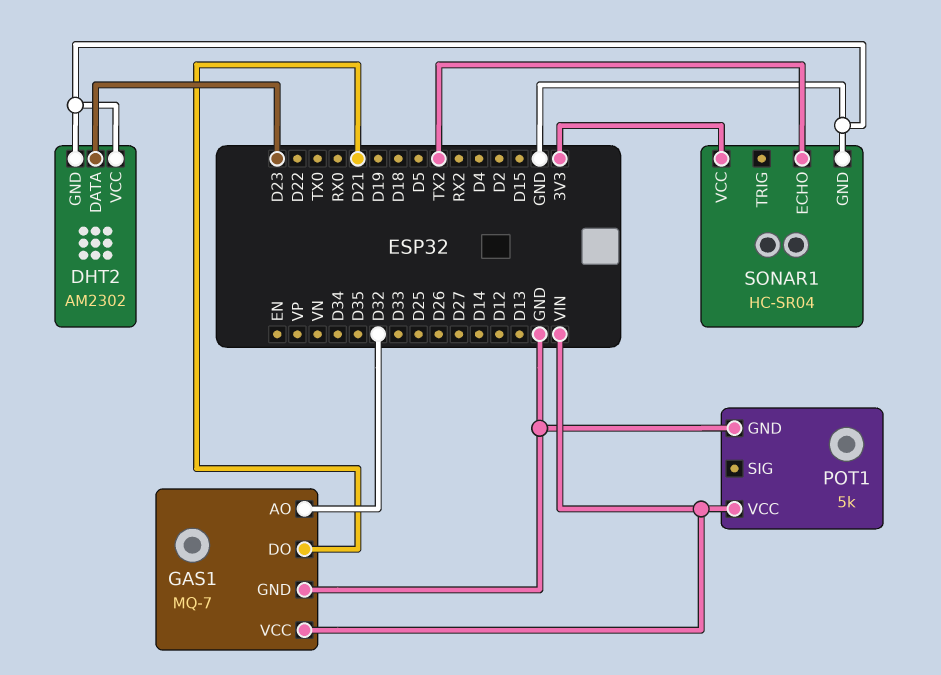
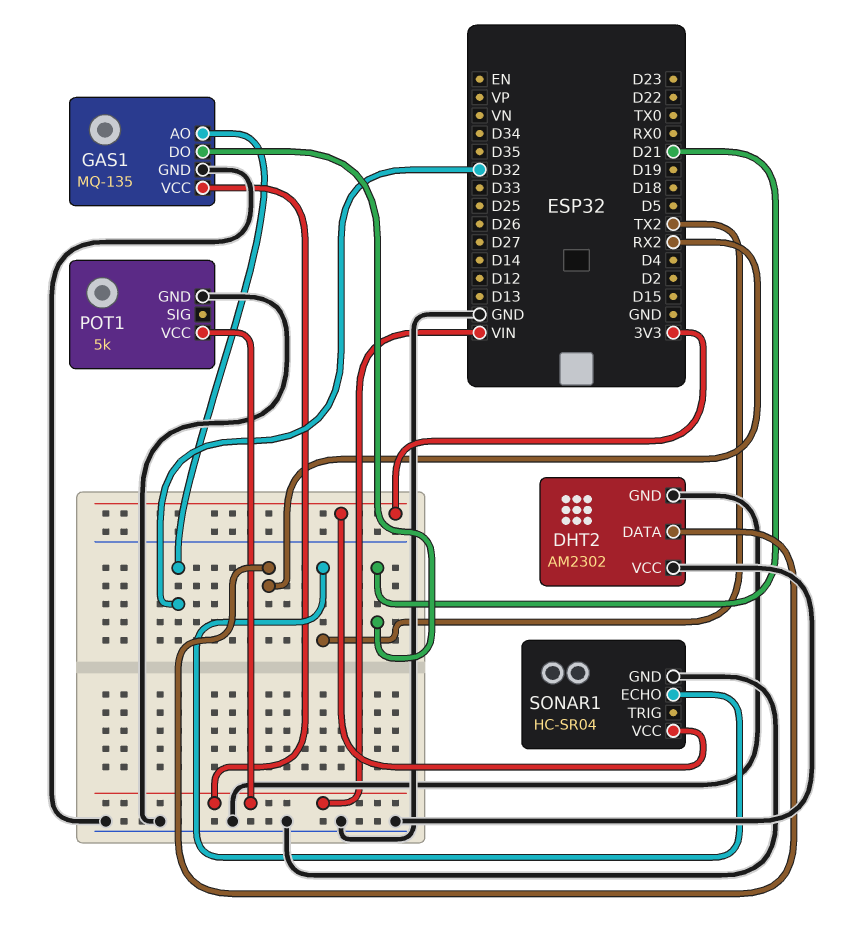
DHT2 pin DATA: D23 -> RX2
GAS1: MQ-7 -> MQ-135

